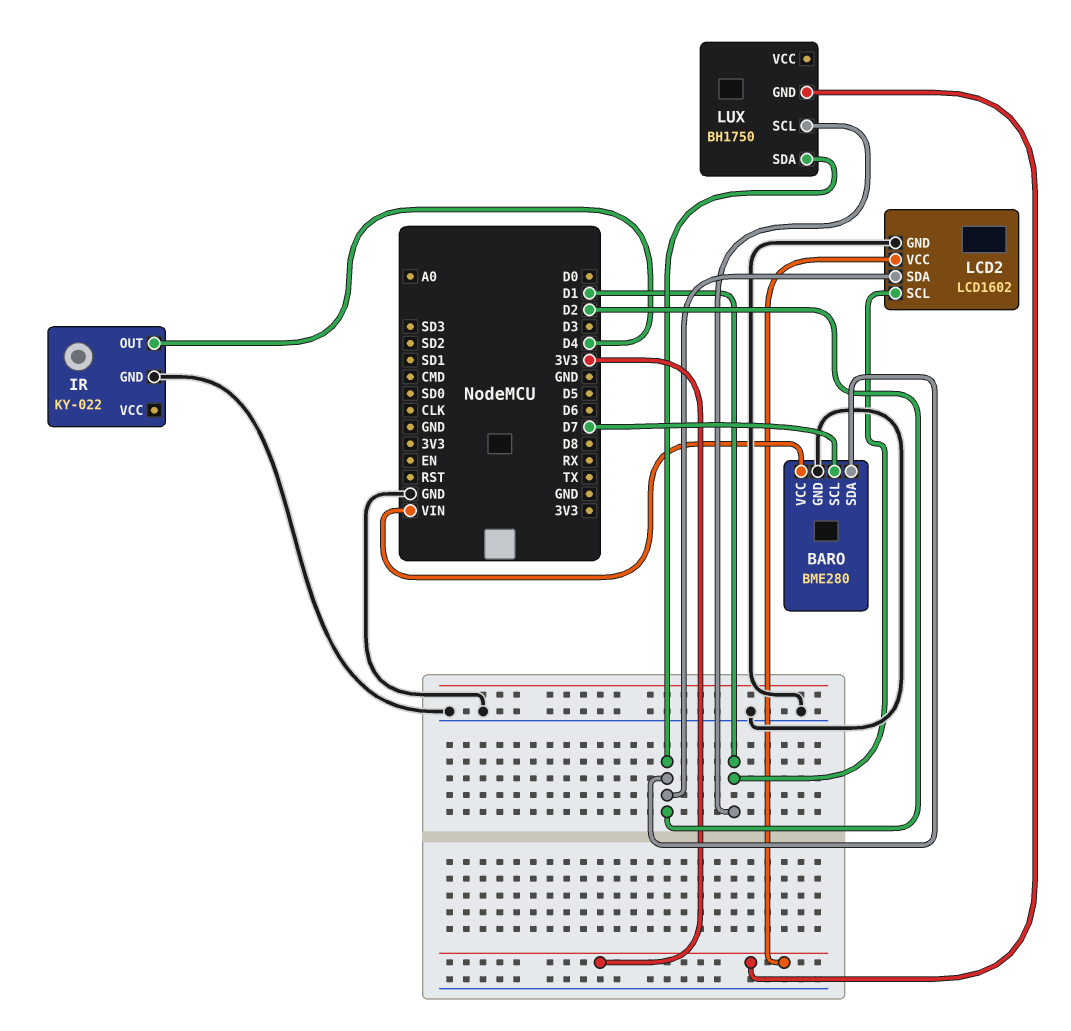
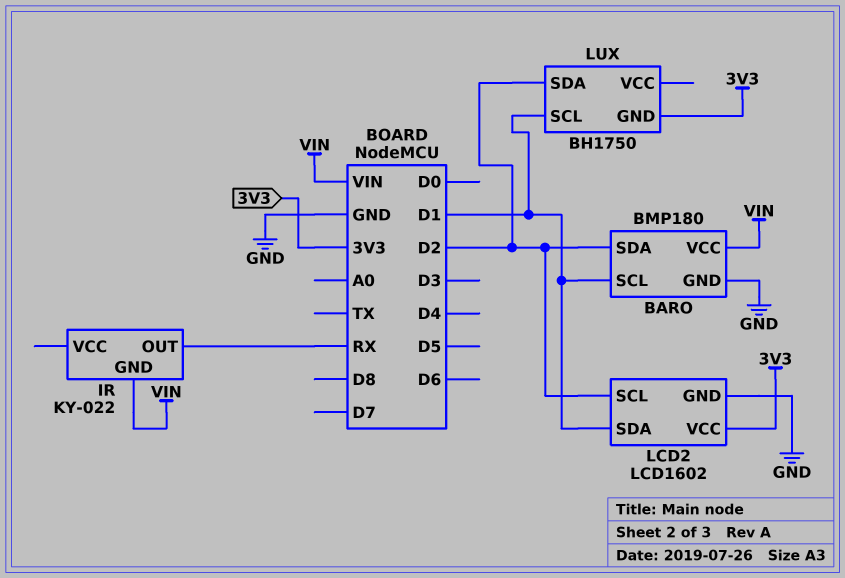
BARO: BME280 -> BMP180
BARO pin SCL: D7 -> D1
IR pin GND: GND -> VIN
IR pin OUT: D4 -> RX
LCD2 pin SCL: D1 -> D2
LCD2 pin SDA: D2 -> D1

